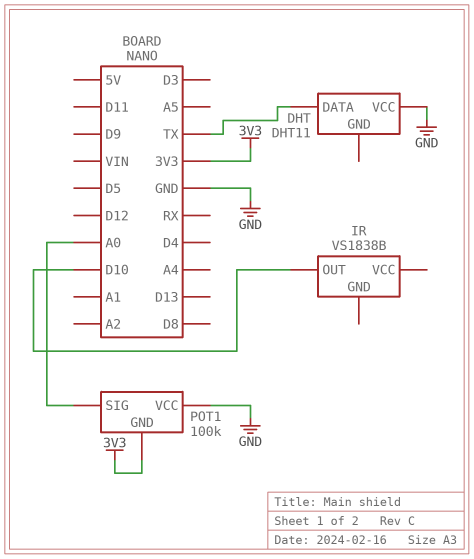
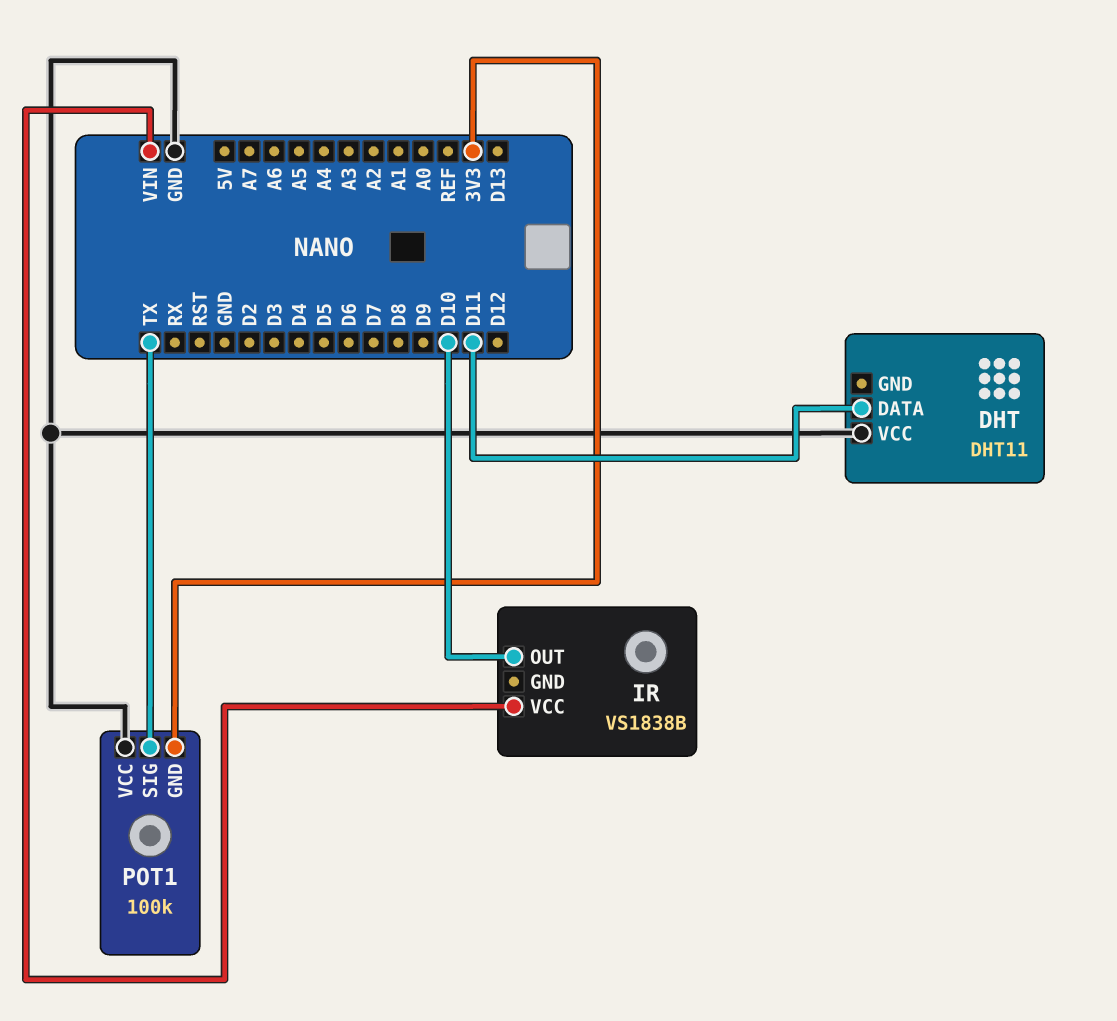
DHT pin DATA: TX -> D11
IR pin VCC: none -> VIN
POT1 pin SIG: A0 -> TX

